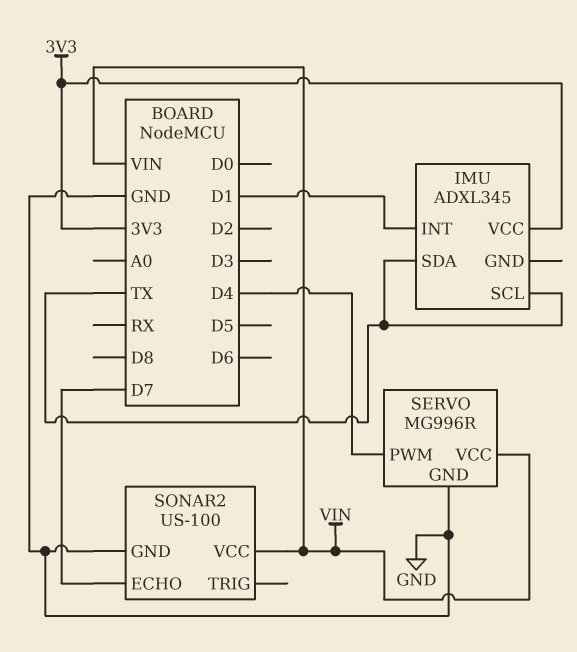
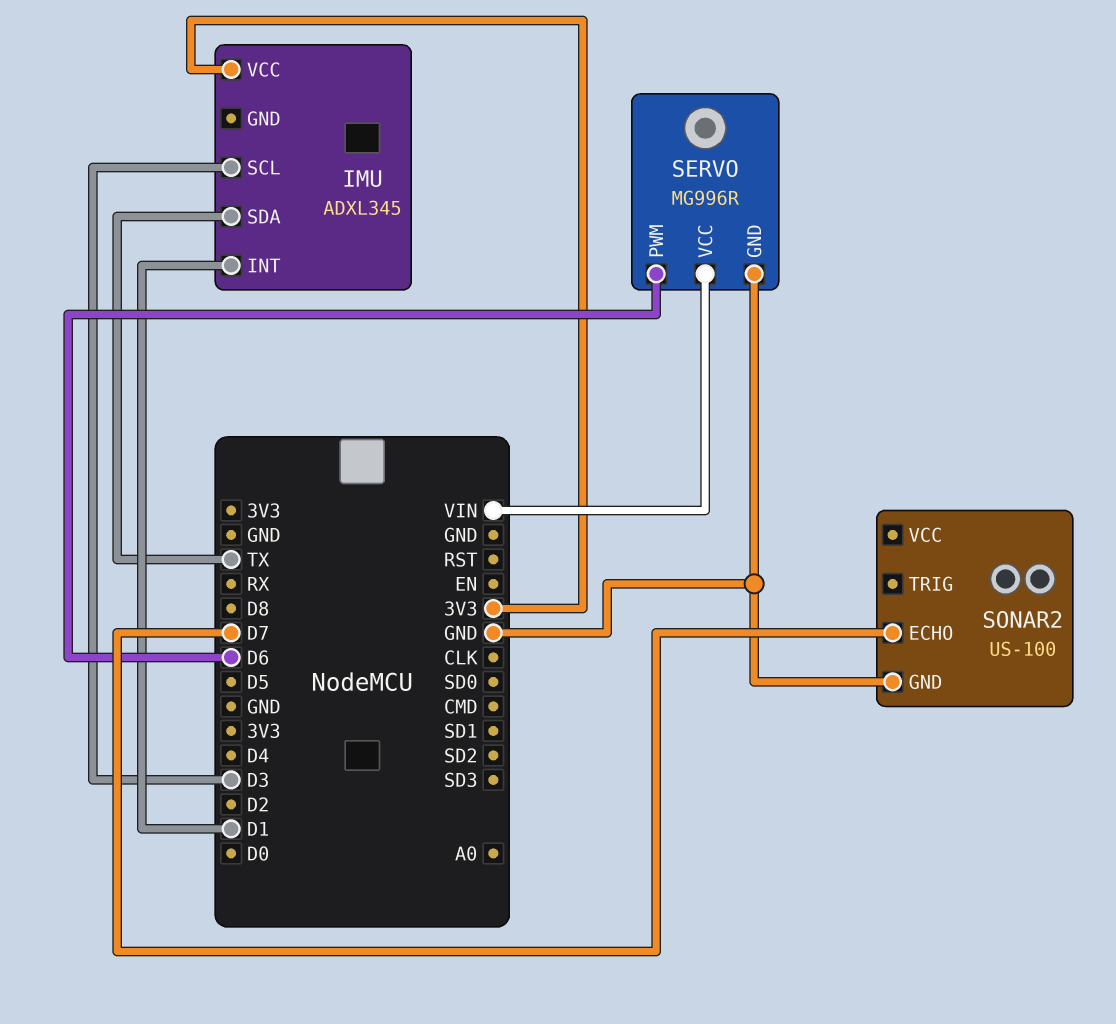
IMU pin SCL: TX -> D3
SERVO pin PWM: D4 -> D6
SONAR2 pin VCC: VIN -> none

